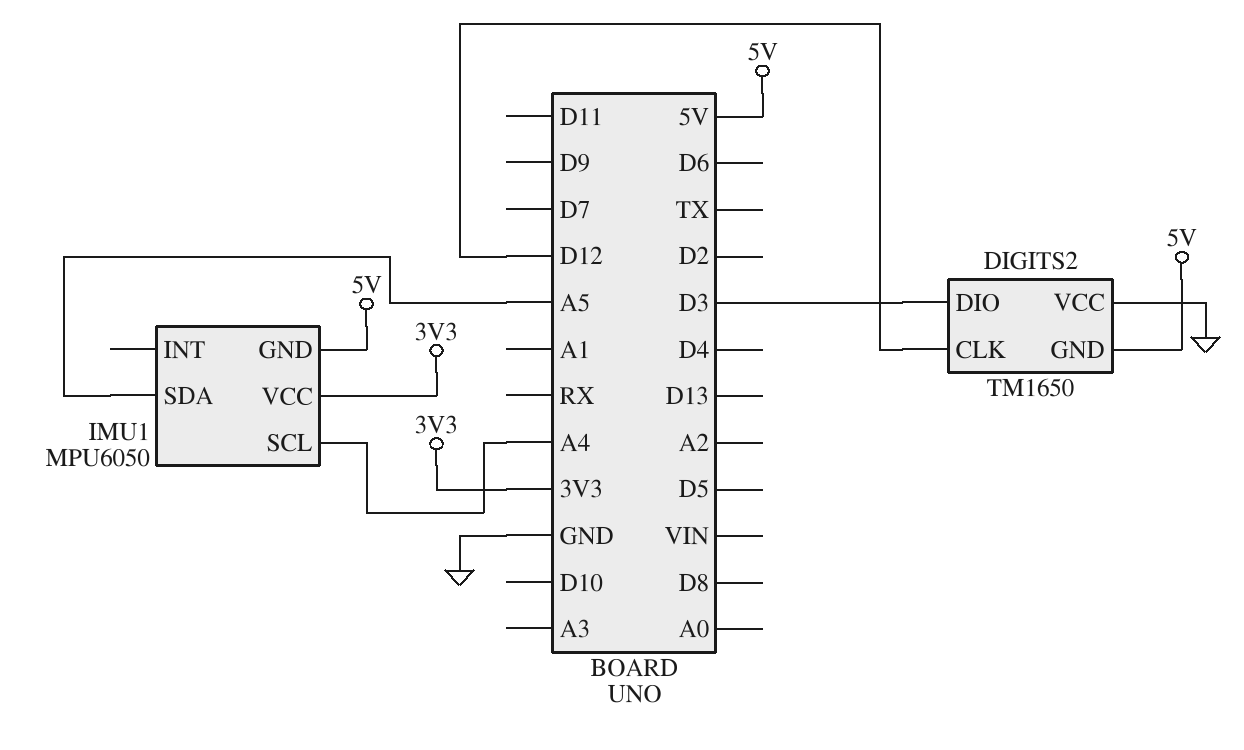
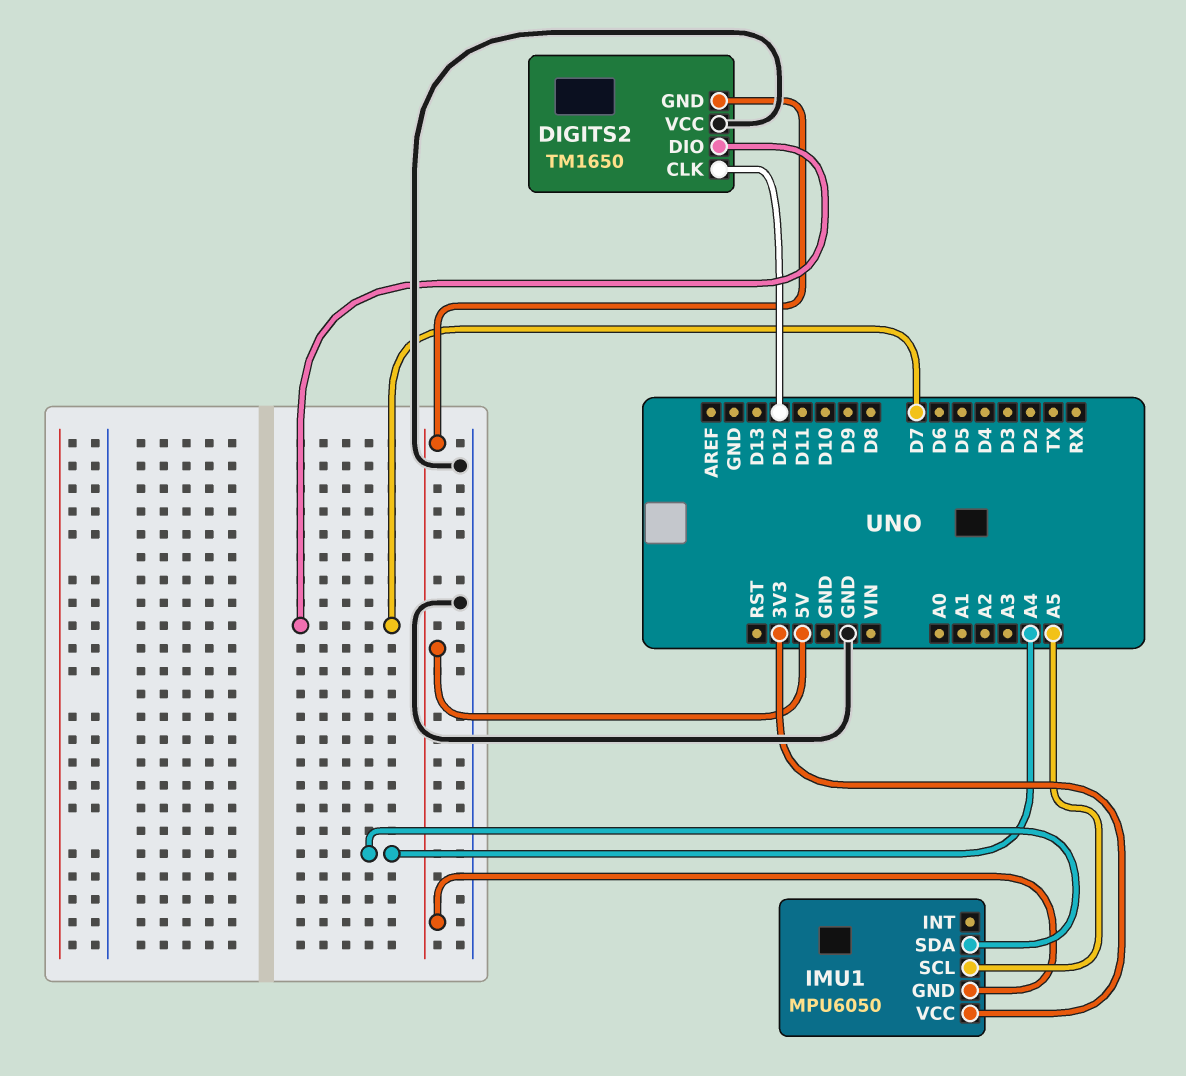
DIGITS2 pin DIO: D3 -> D7
IMU1 pin SCL: A4 -> A5
IMU1 pin SDA: A5 -> A4

